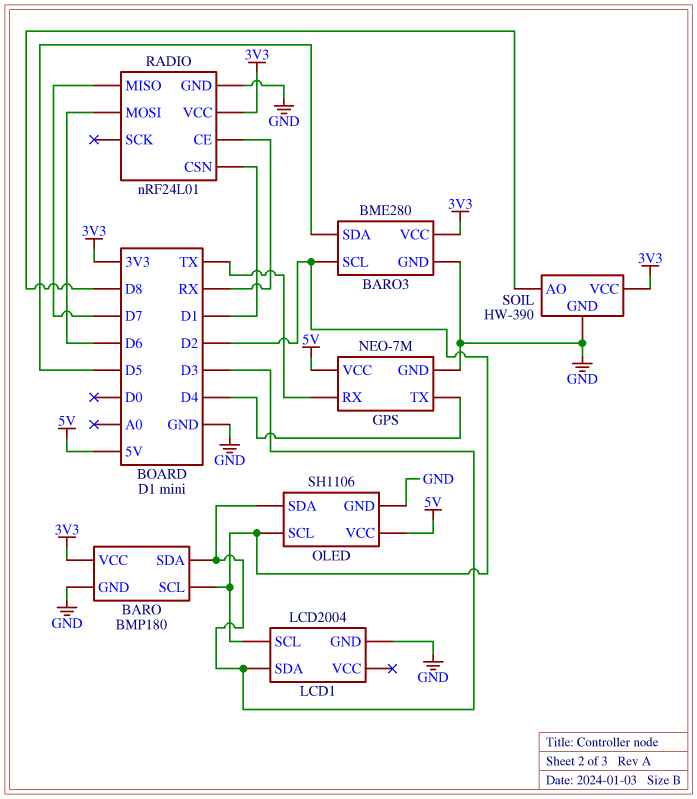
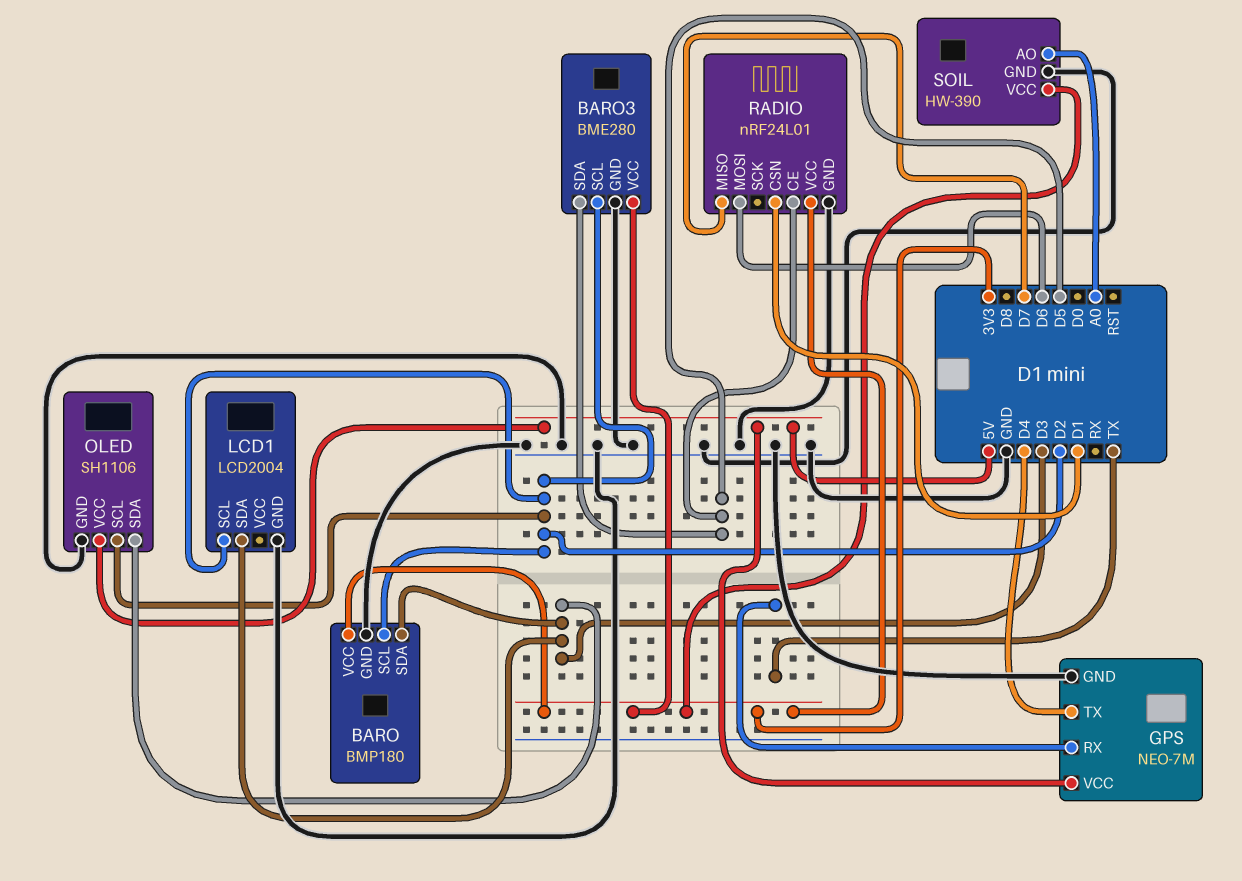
RADIO pin CE: RX -> D5
SOIL pin AO: D8 -> A0

